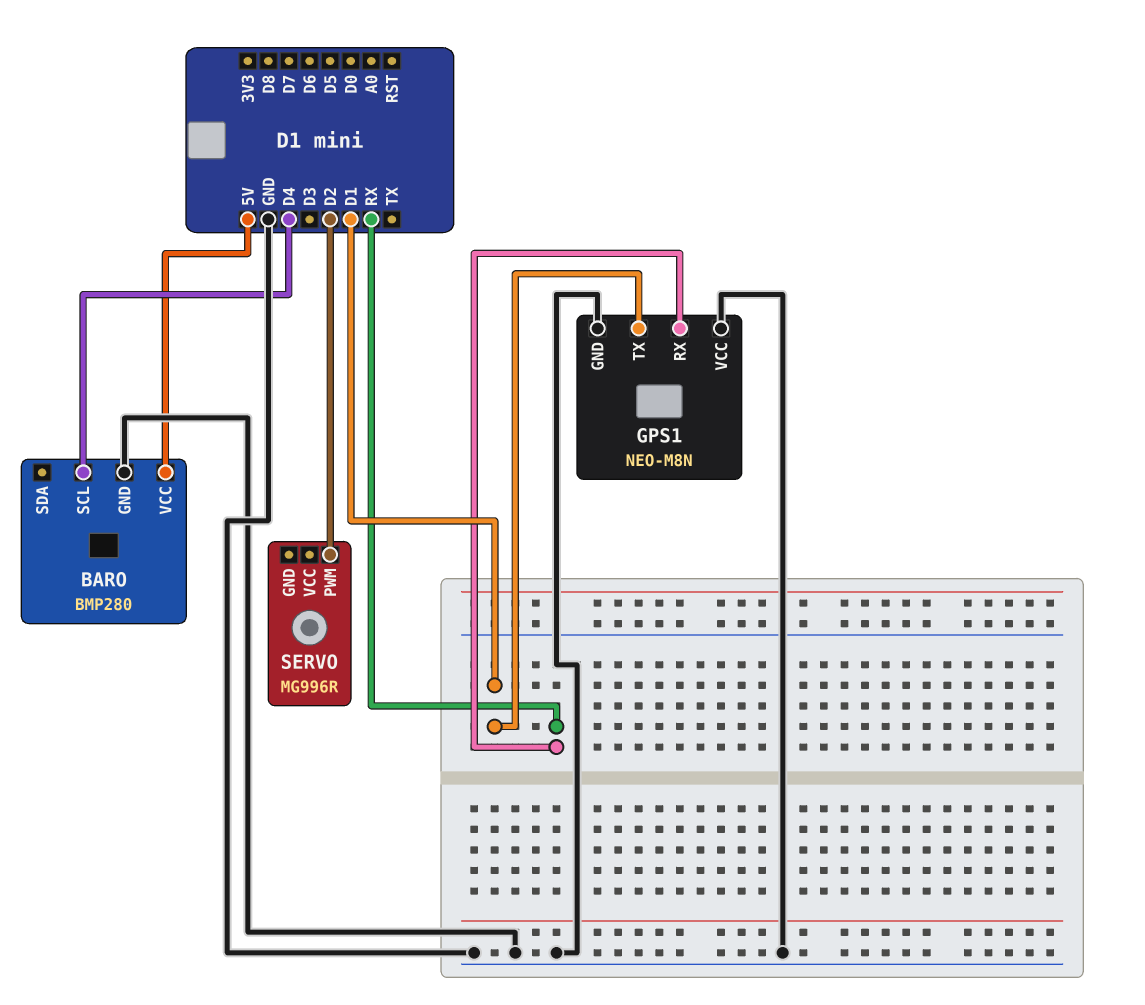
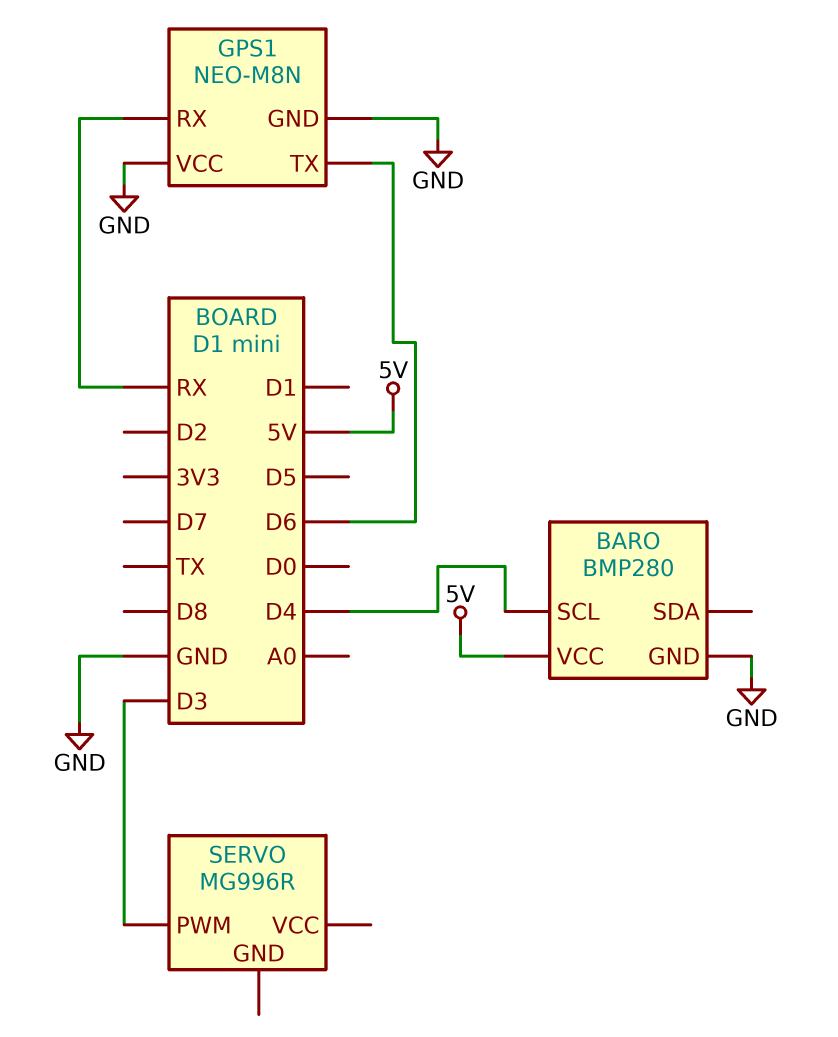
GPS1 pin TX: D1 -> D6
SERVO pin PWM: D2 -> D3

